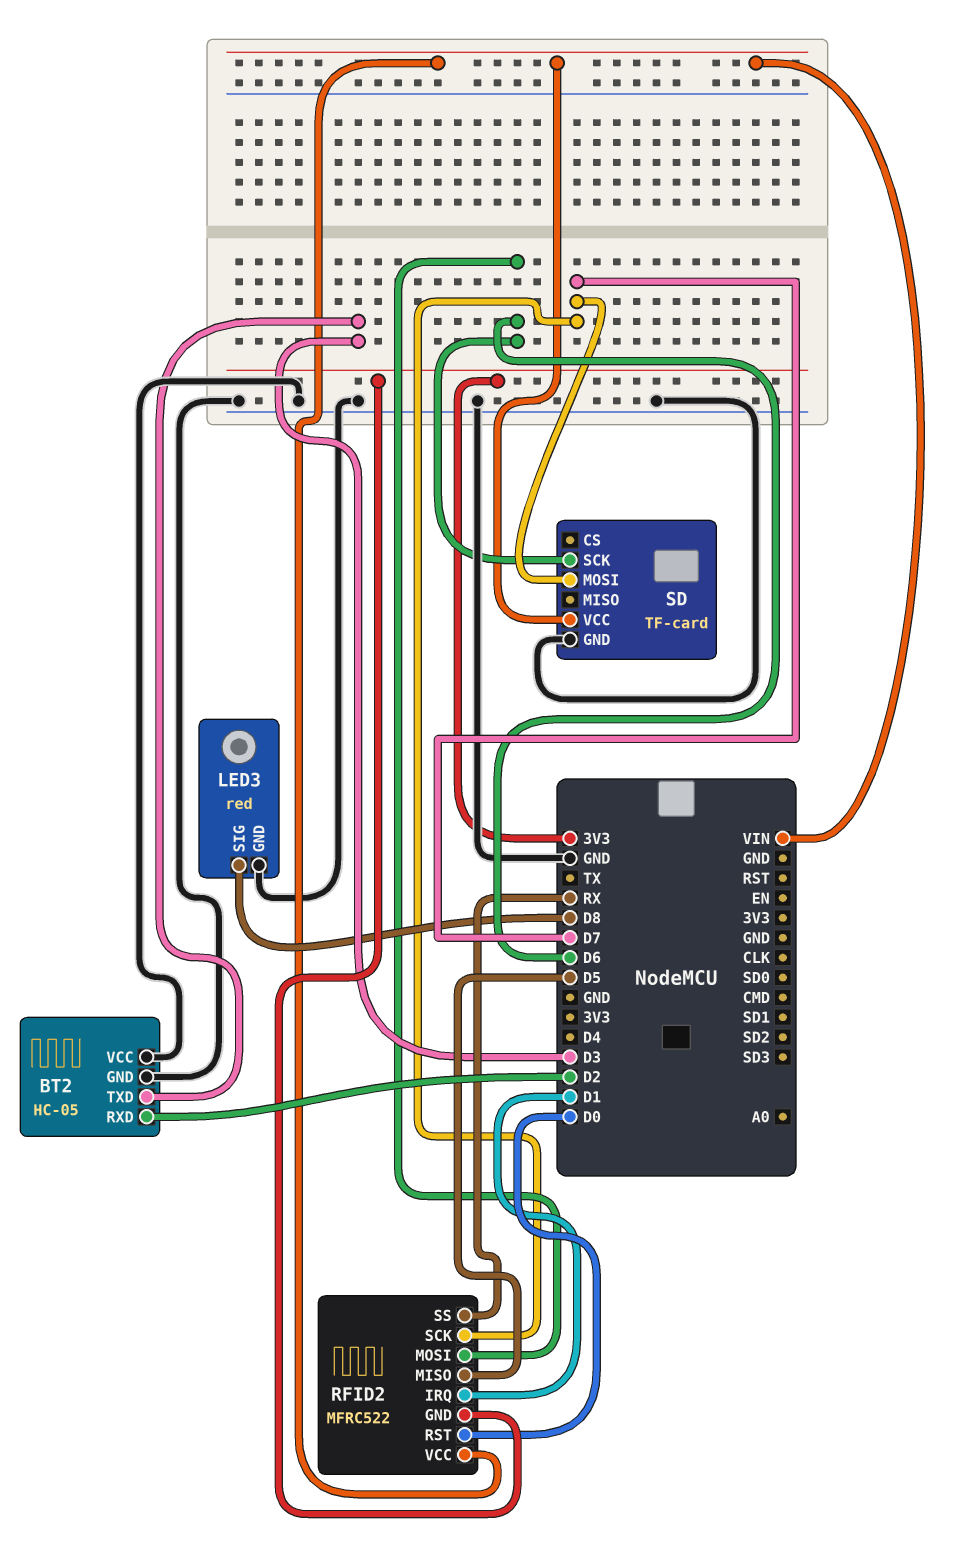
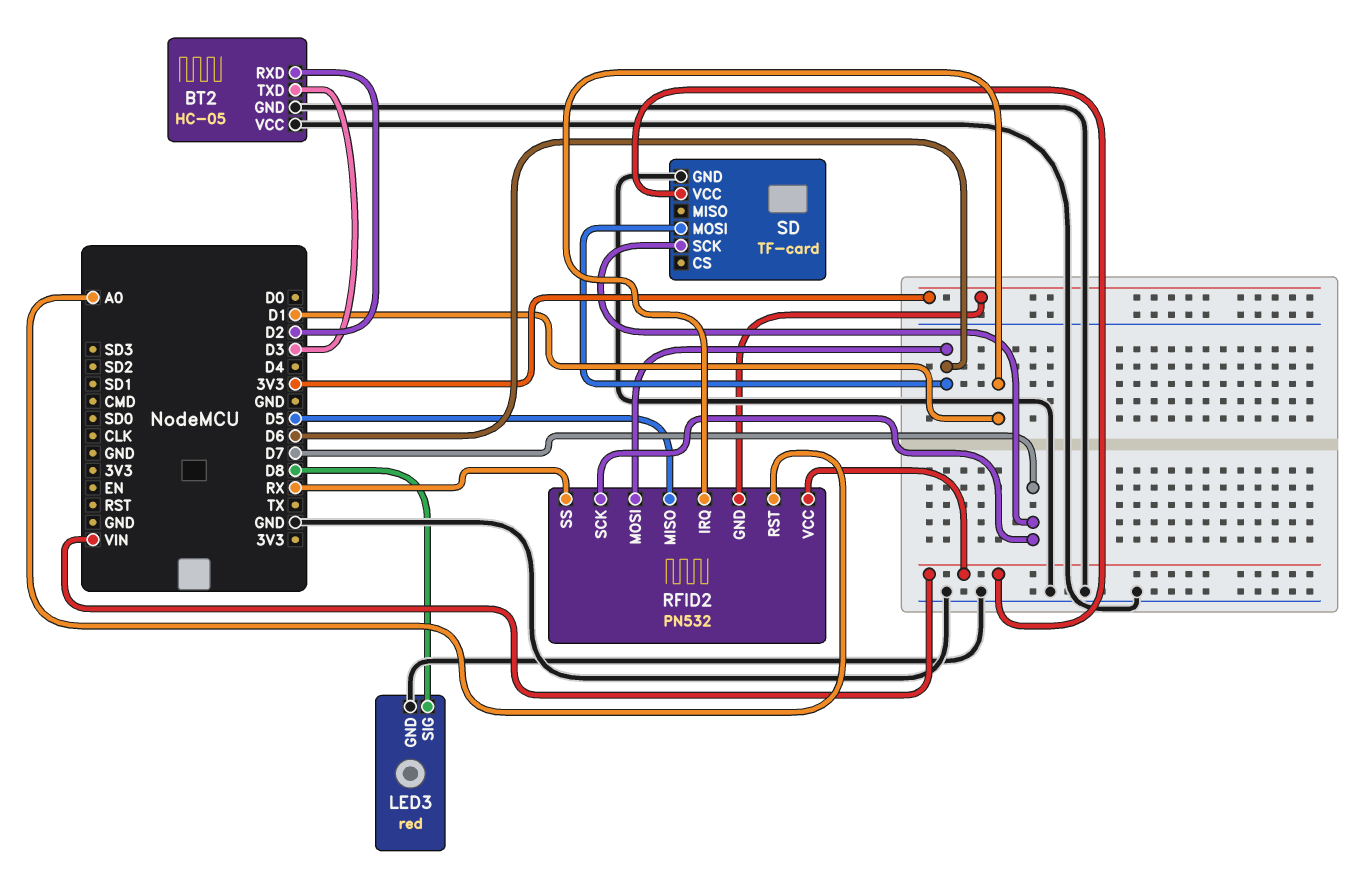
RFID2: MFRC522 -> PN532
RFID2 pin RST: D0 -> A0
SD pin MOSI: D7 -> D6
SD pin SCK: D6 -> D7

